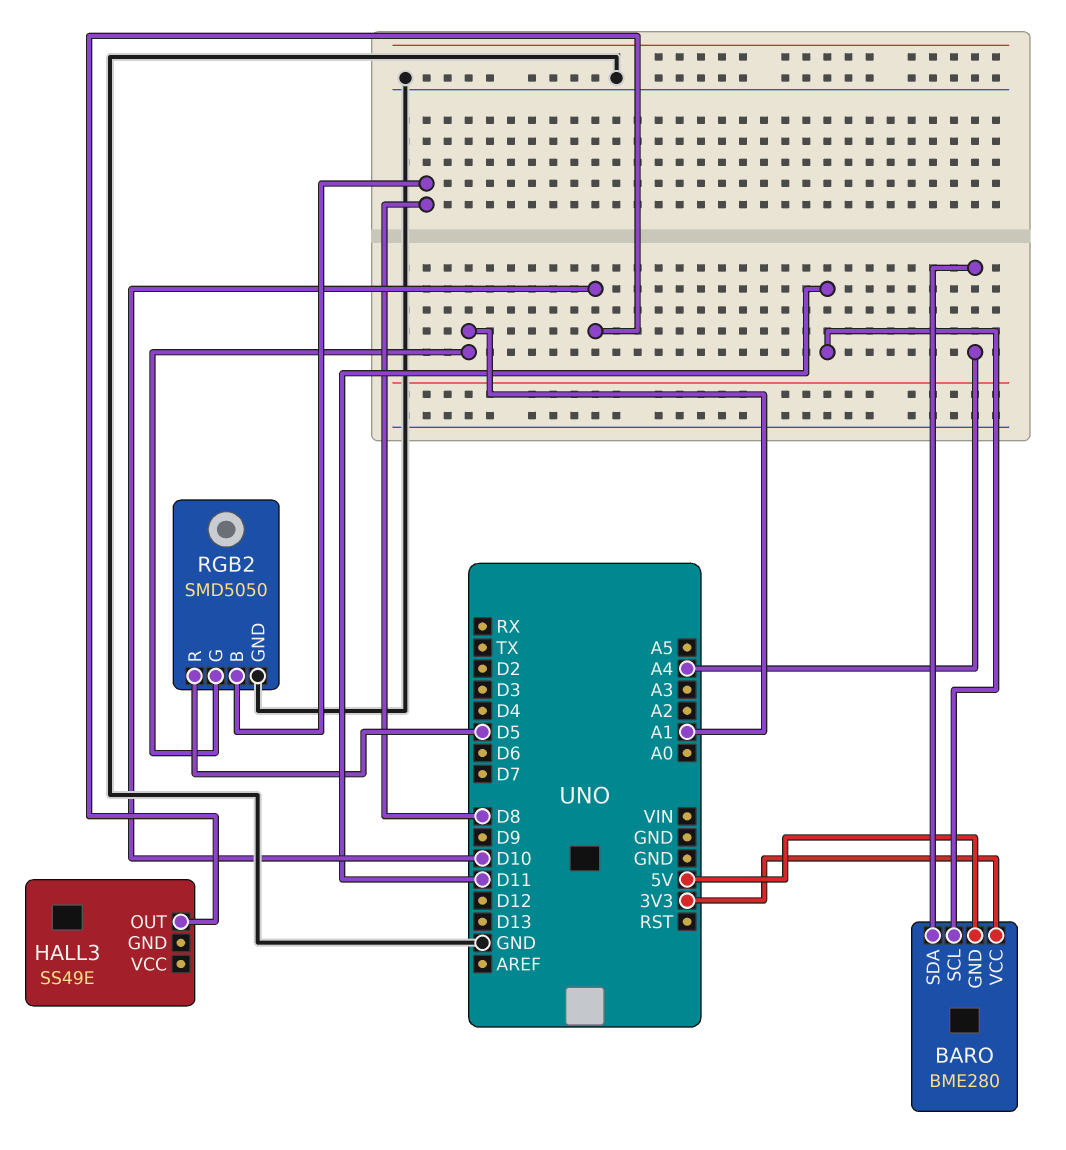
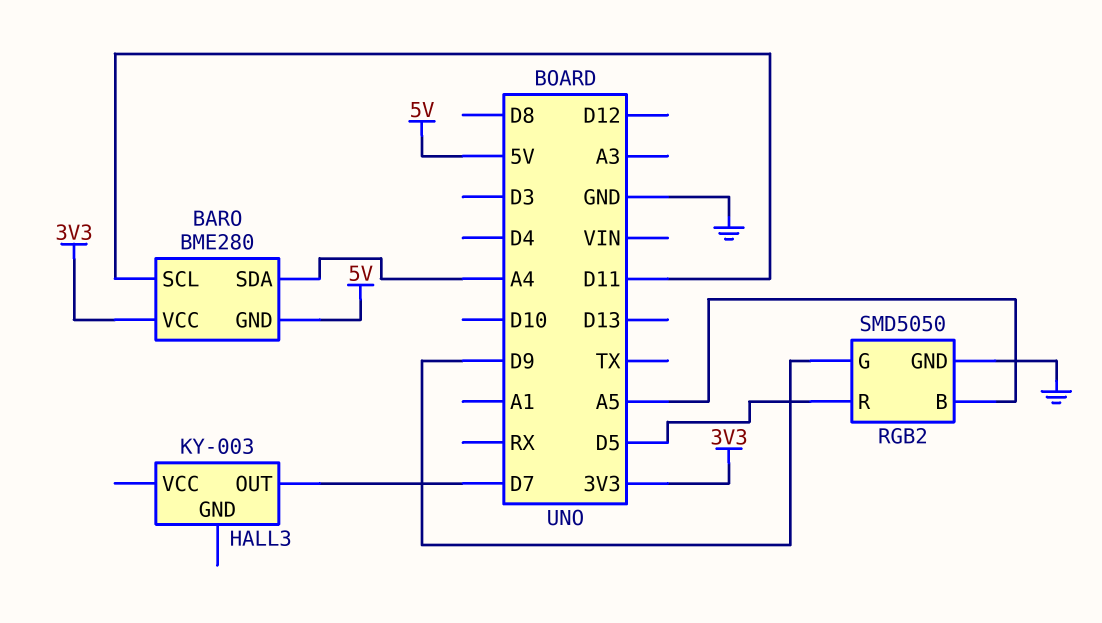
HALL3: SS49E -> KY-003
HALL3 pin OUT: D10 -> D7
RGB2 pin B: D8 -> A5
RGB2 pin G: A1 -> D9

